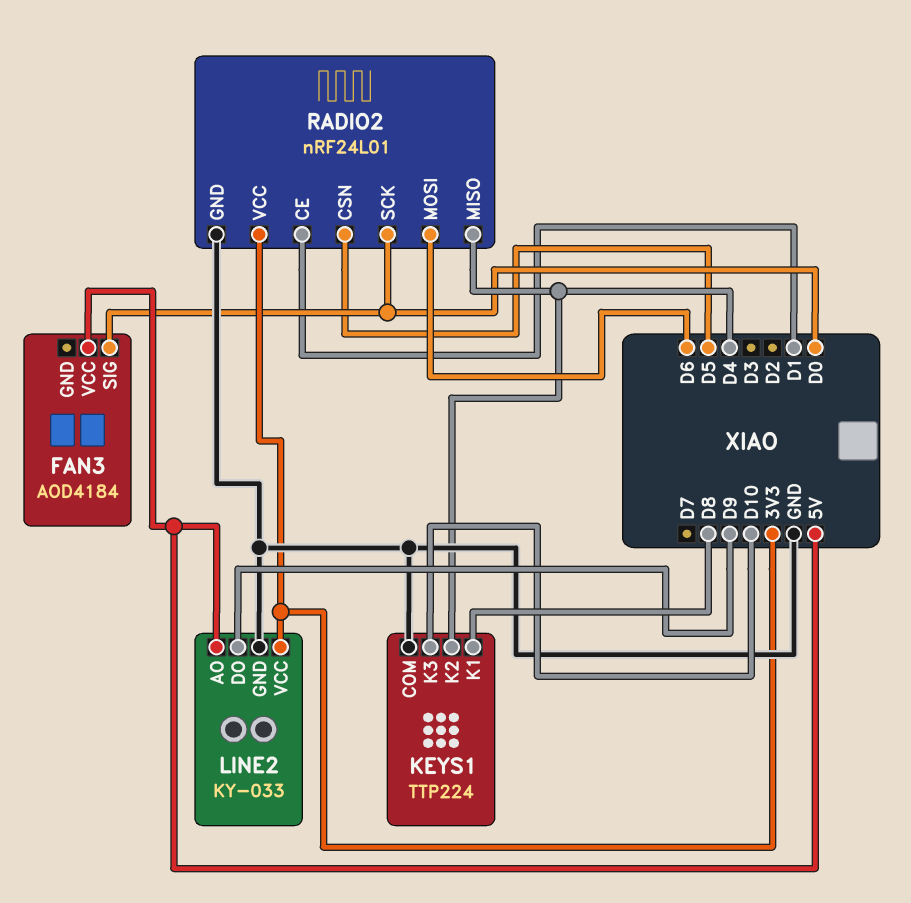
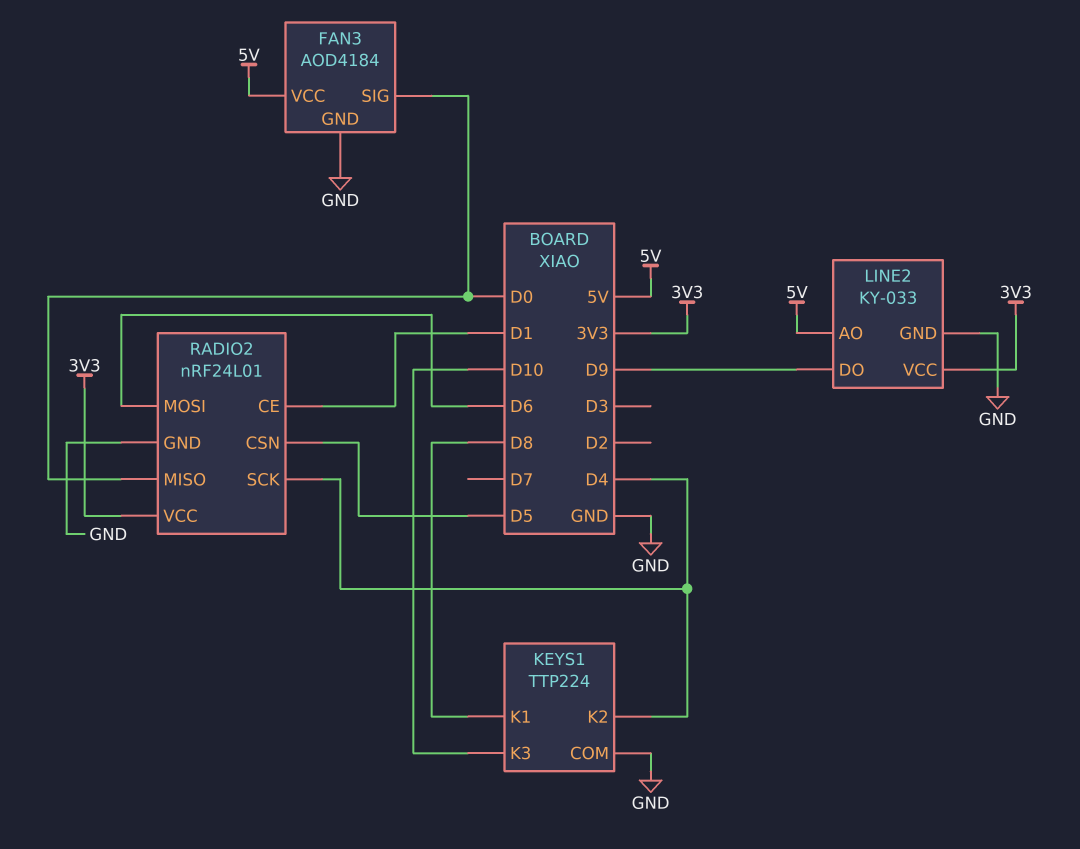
FAN3 pin GND: none -> GND
RADIO2 pin MISO: D4 -> D0
RADIO2 pin SCK: D0 -> D4

